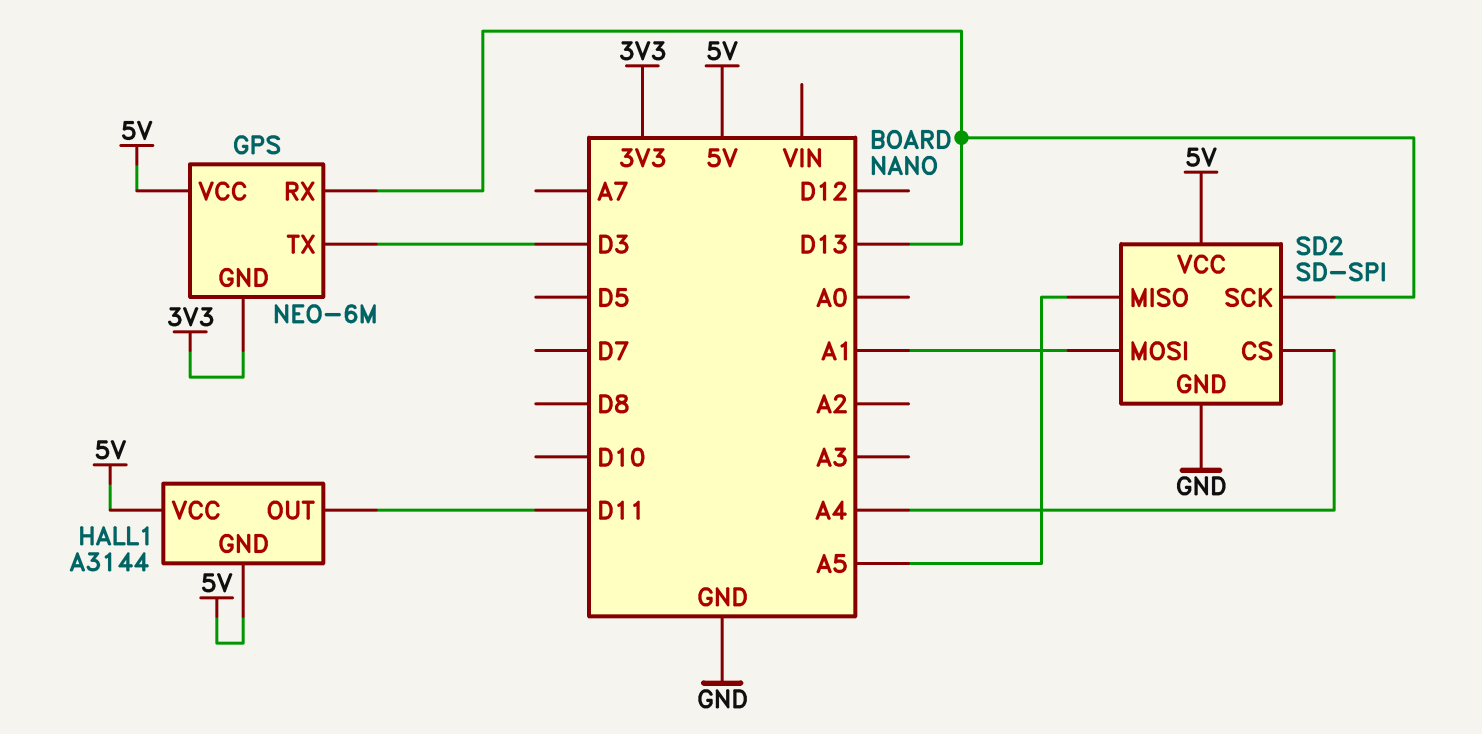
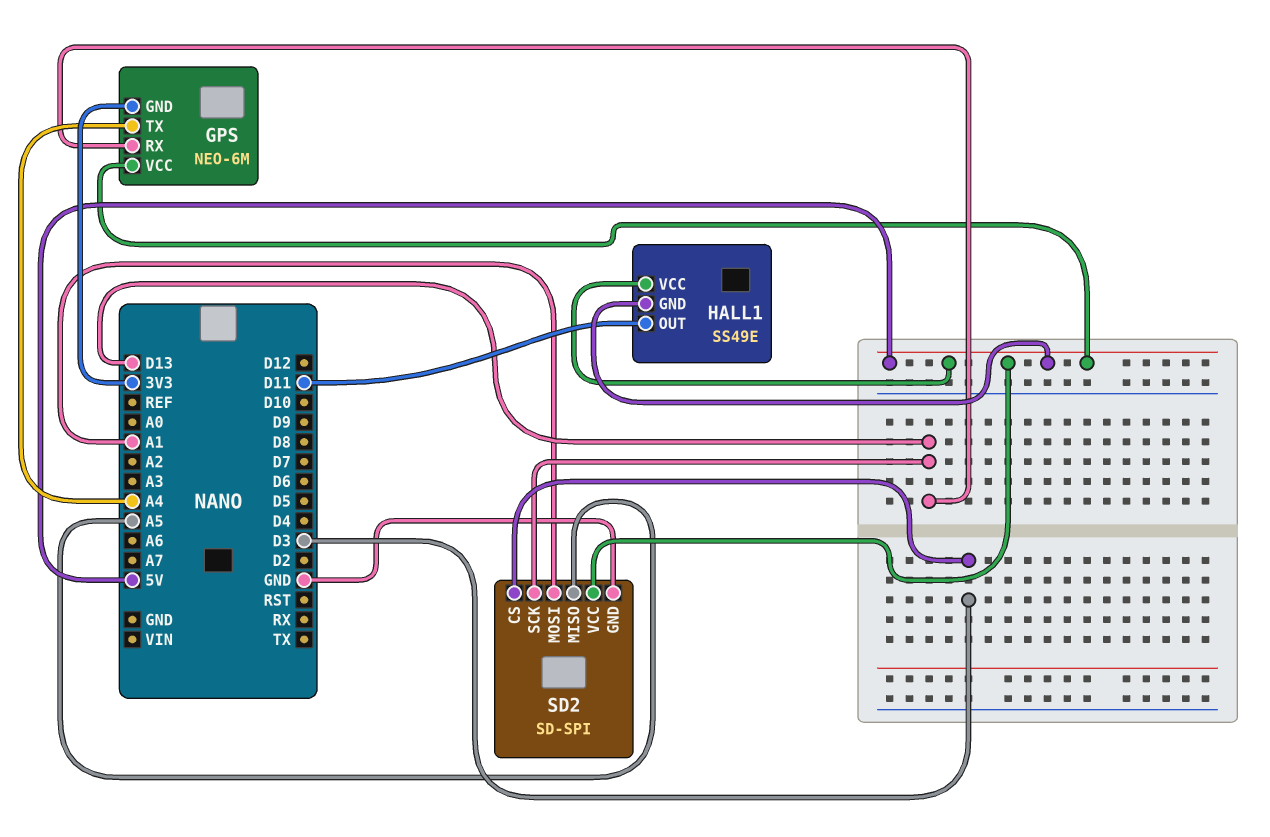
GPS pin TX: D3 -> A4
HALL1: A3144 -> SS49E
SD2 pin CS: A4 -> D3

